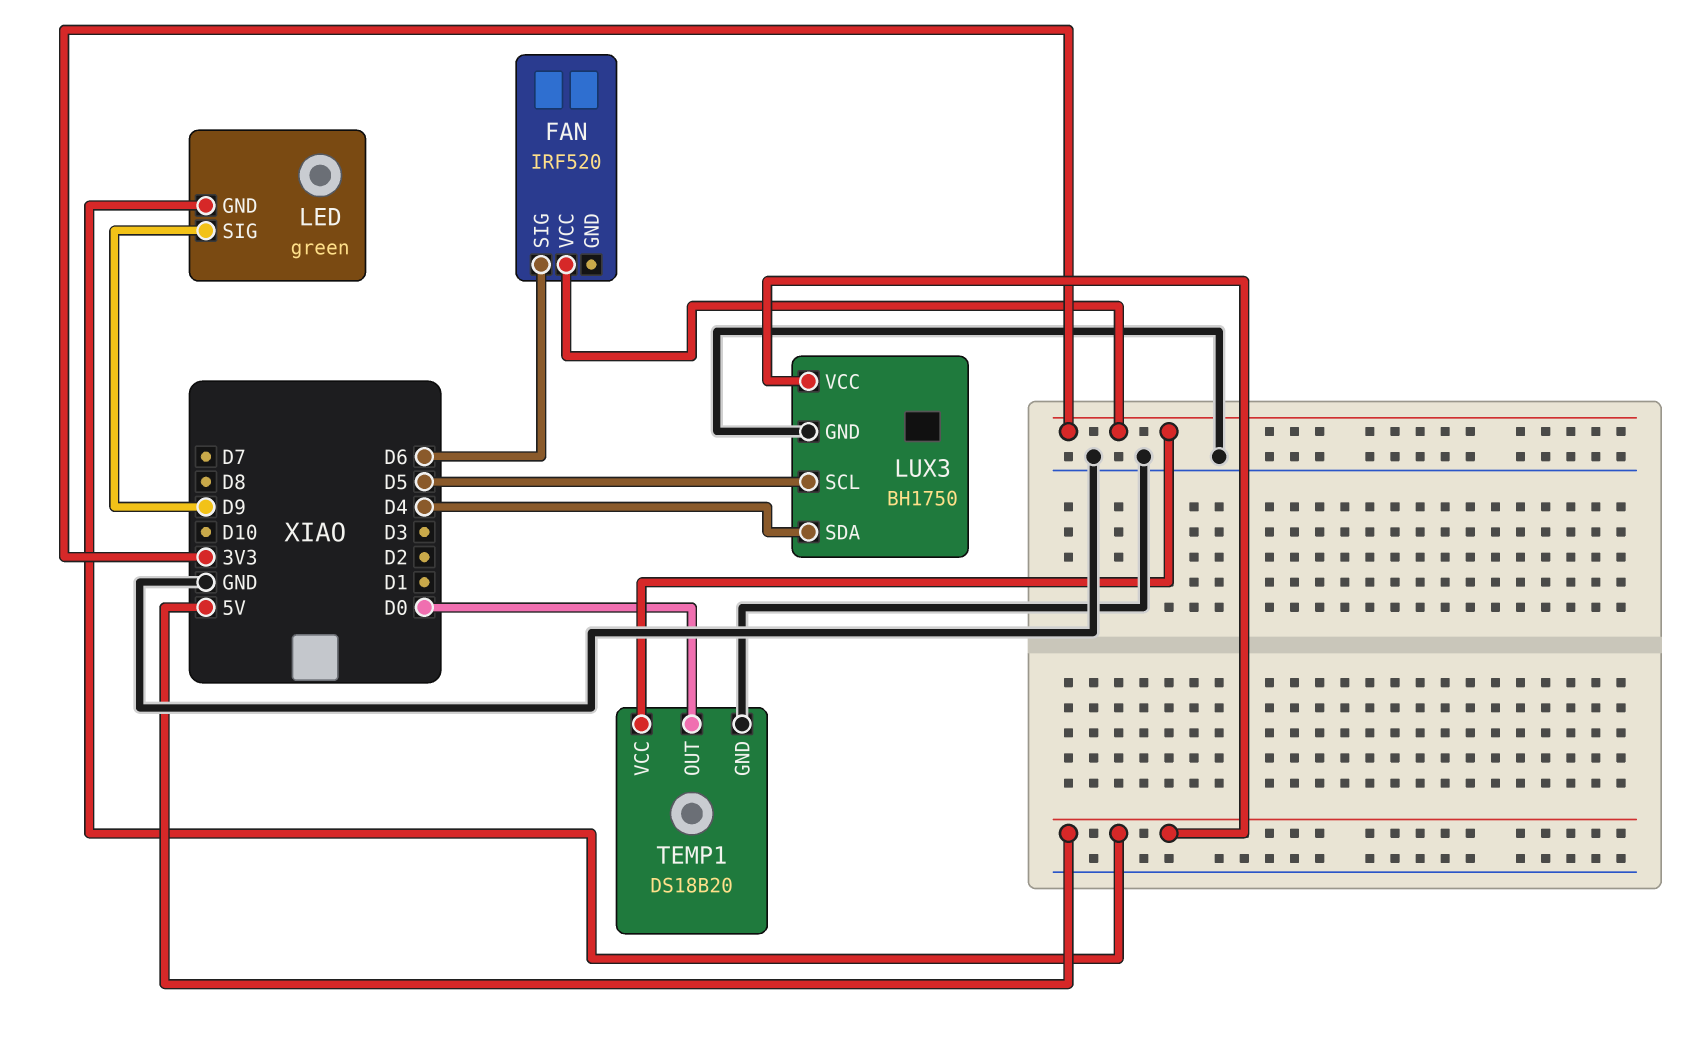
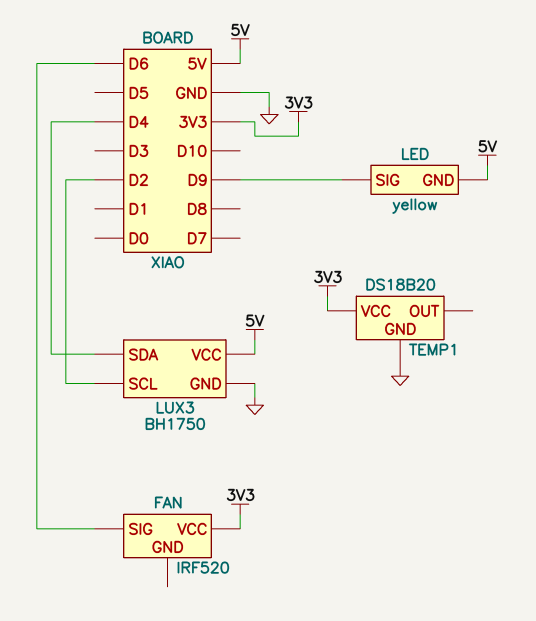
LED: green -> yellow
LUX3 pin SCL: D5 -> D2
TEMP1 pin OUT: D0 -> none

